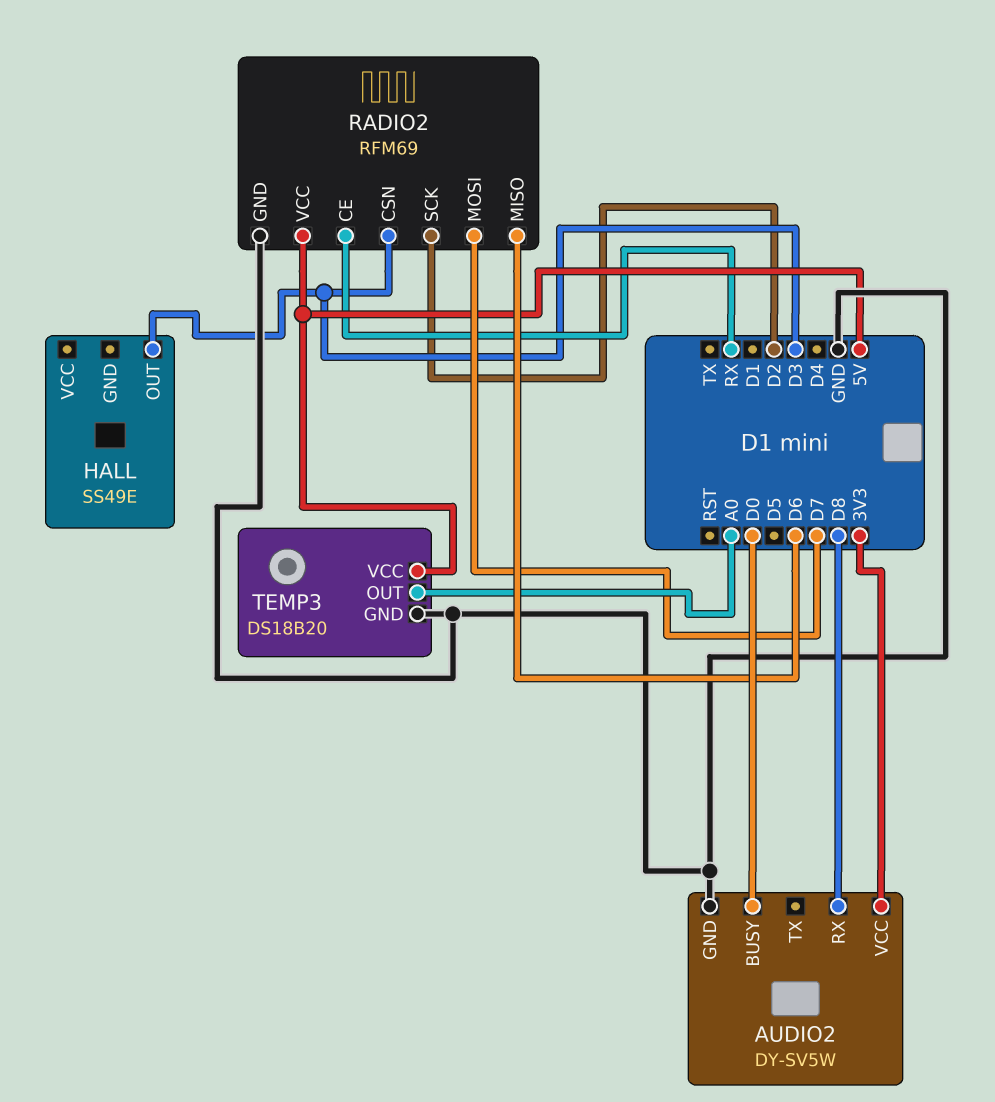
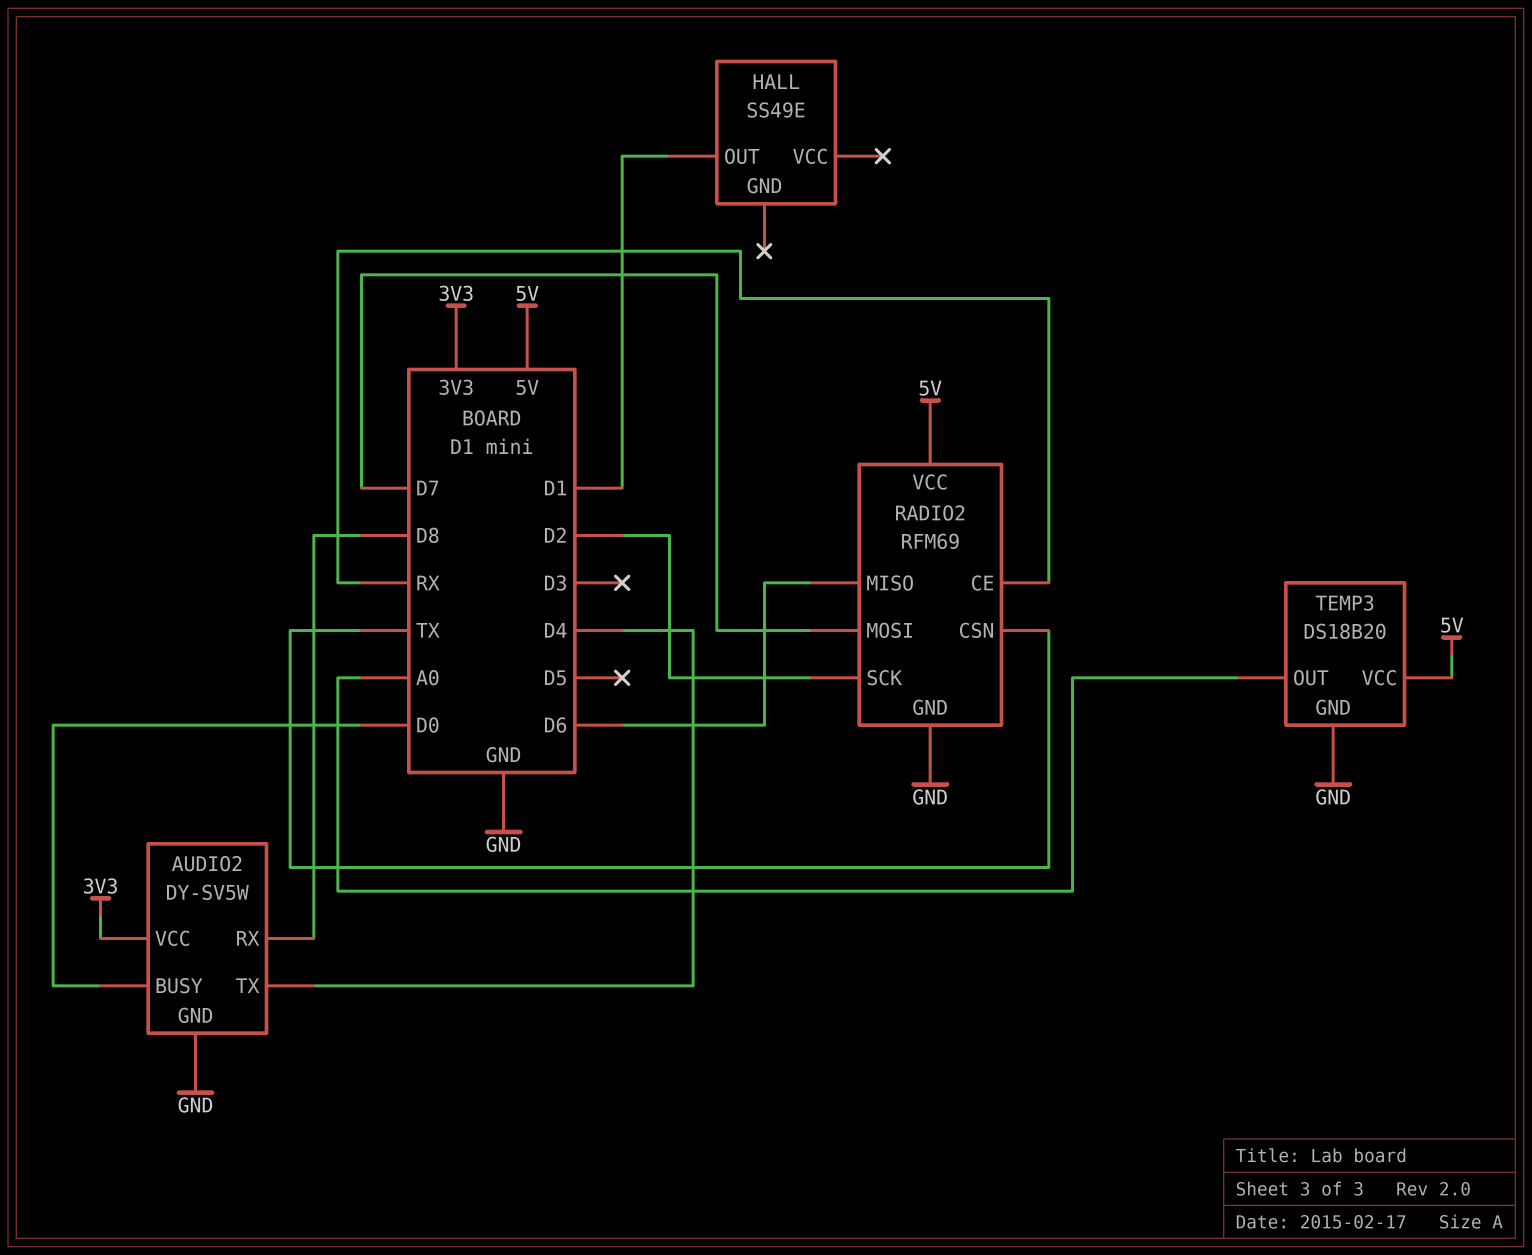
AUDIO2 pin TX: none -> D4
HALL pin OUT: D3 -> D1
RADIO2 pin CSN: D3 -> TX

